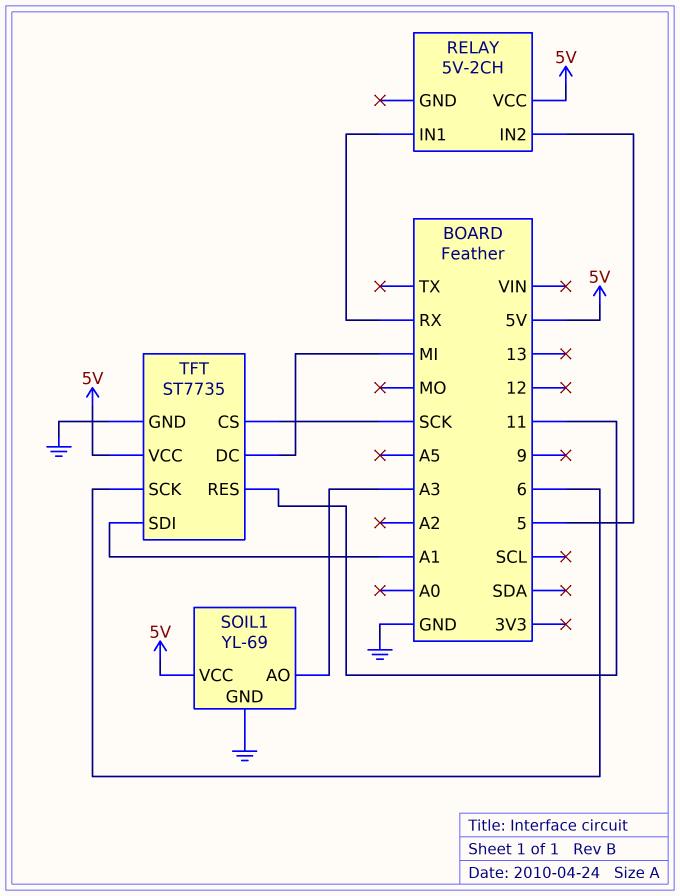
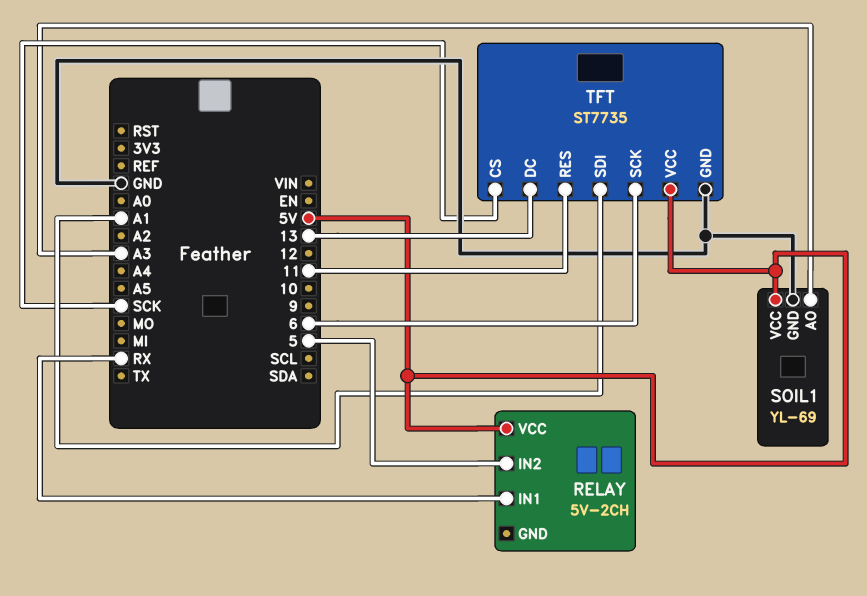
TFT pin DC: MI -> 13

